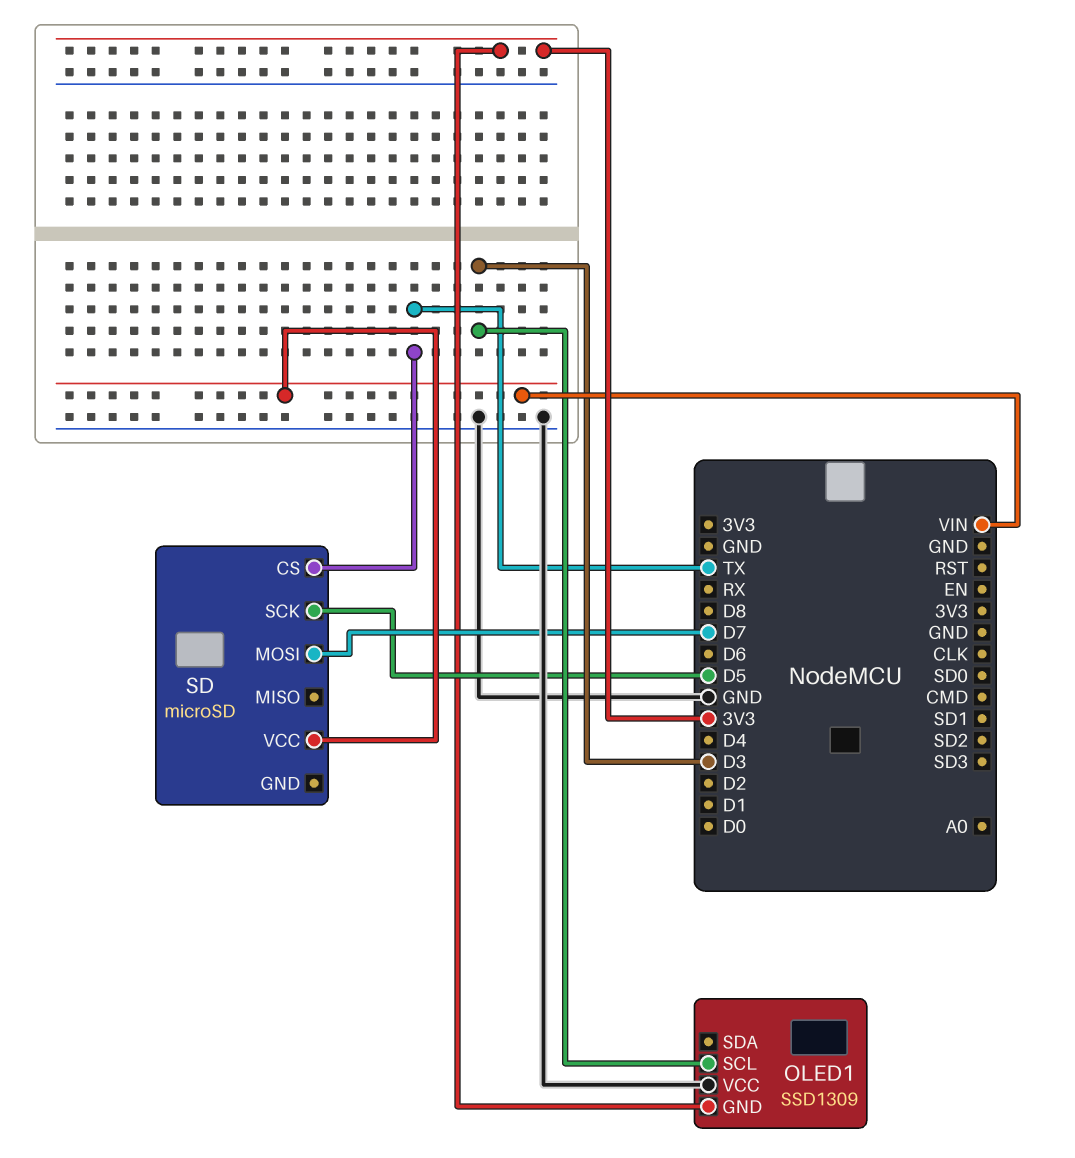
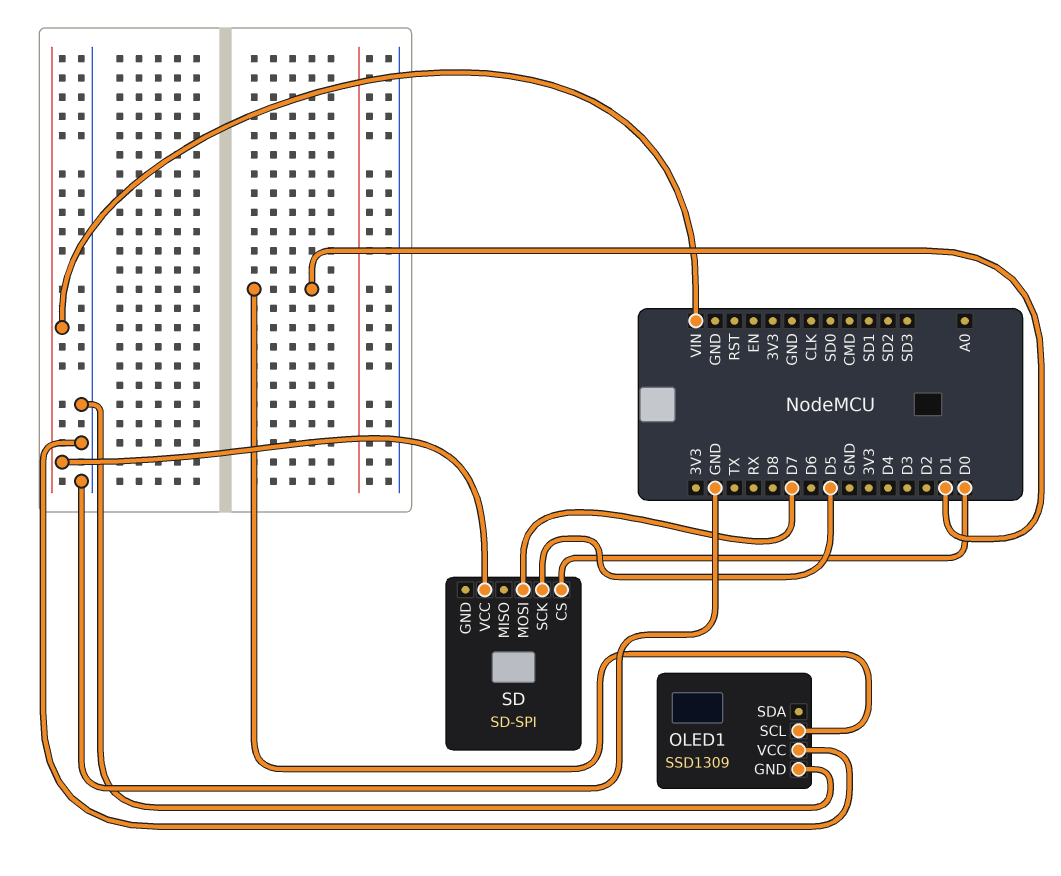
OLED1 pin GND: 3V3 -> GND
OLED1 pin SCL: D3 -> D1
SD: microSD -> SD-SPI
SD pin CS: TX -> D0

